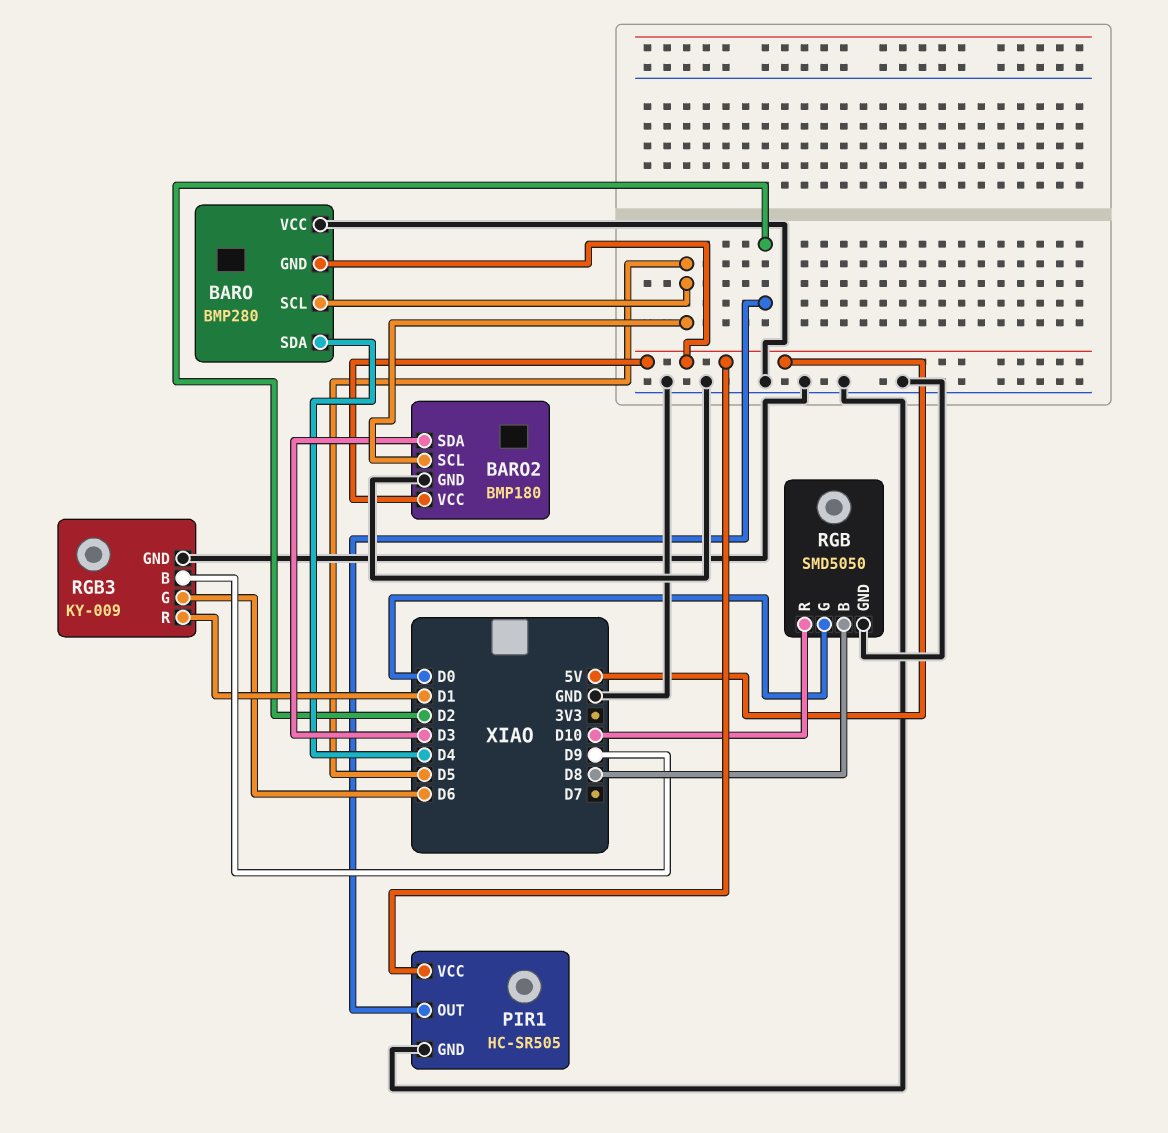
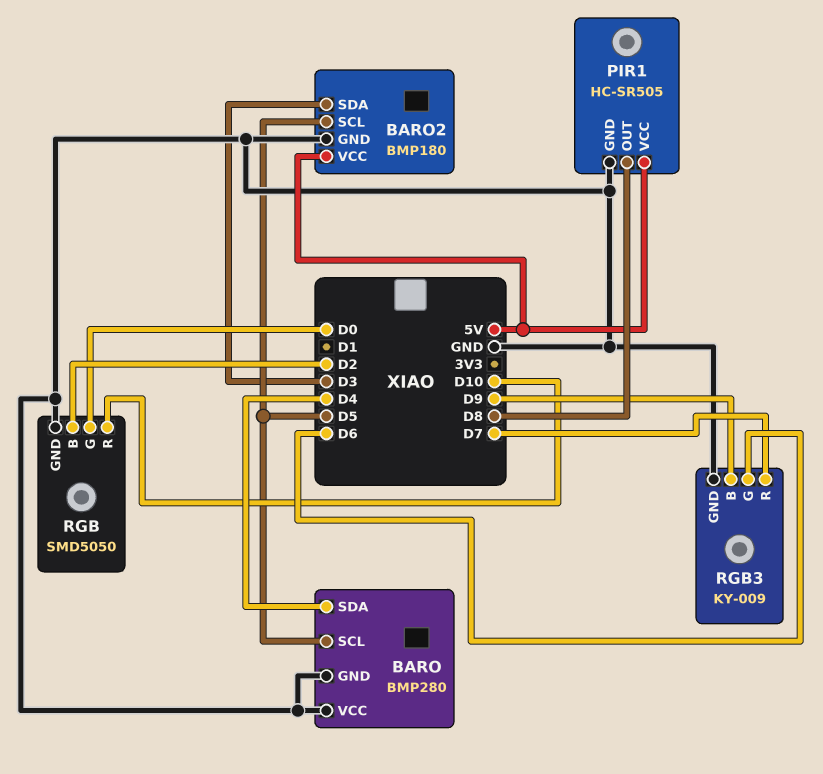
BARO pin GND: 5V -> GND
PIR1 pin OUT: D2 -> D8
RGB pin B: D8 -> D2
RGB3 pin R: D1 -> D7

